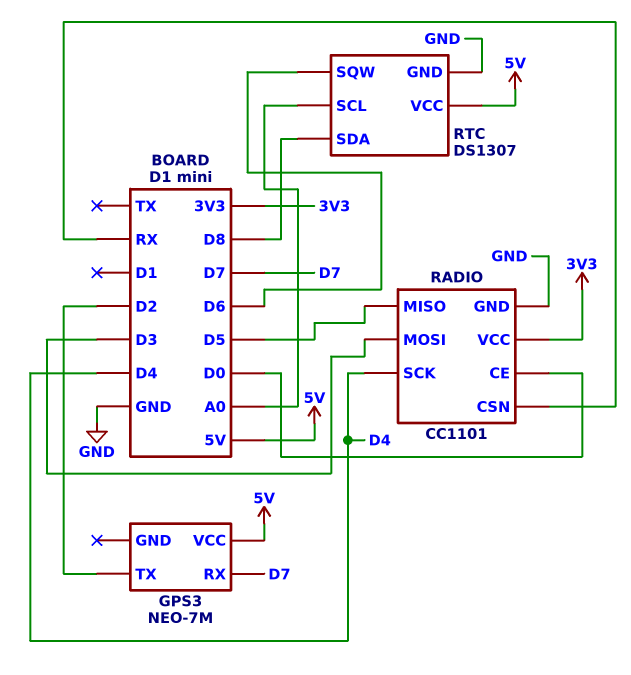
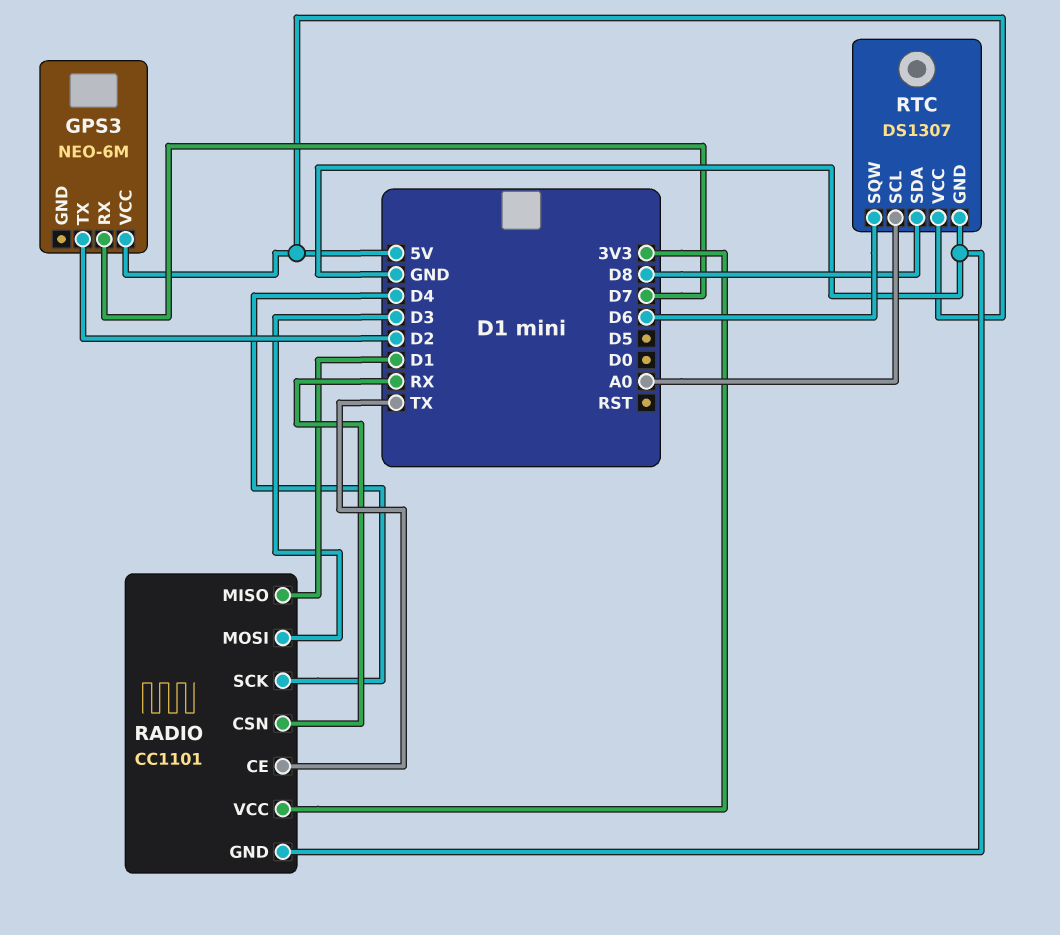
GPS3: NEO-7M -> NEO-6M
RADIO pin CE: D0 -> TX
RADIO pin MISO: D5 -> D1

